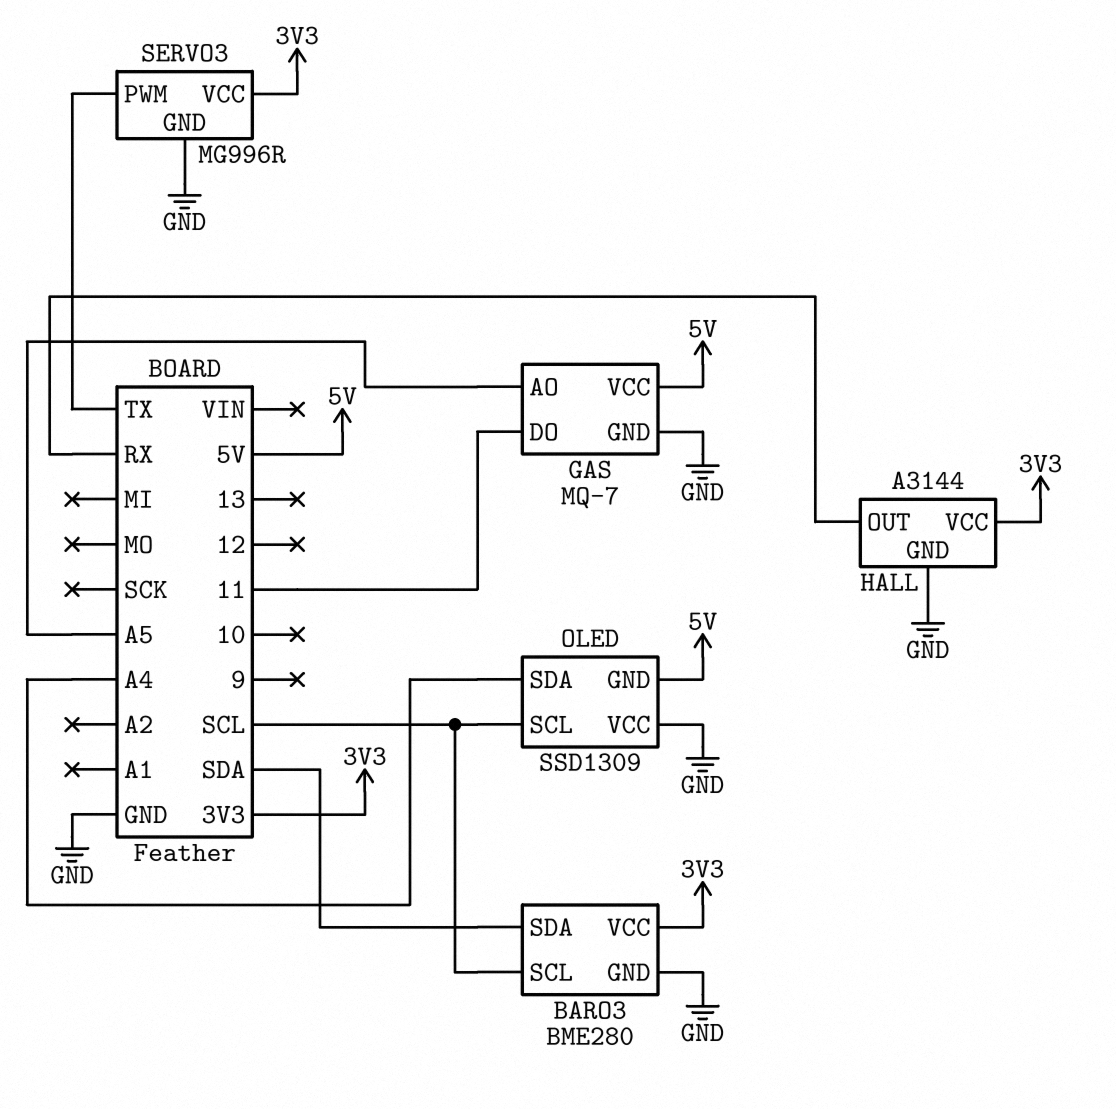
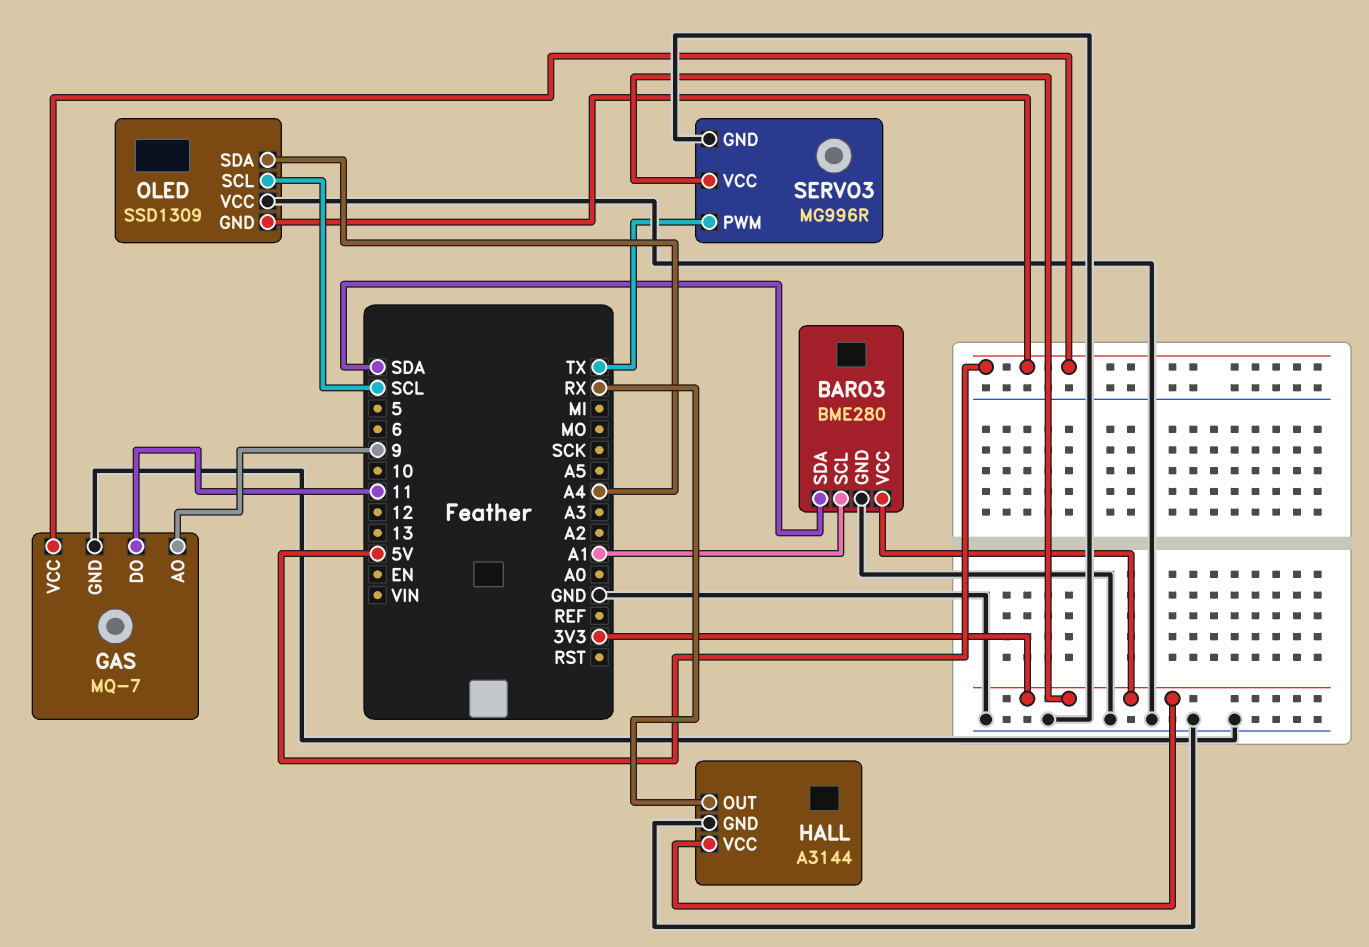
BARO3 pin SCL: SCL -> A1
GAS pin AO: A5 -> 9

